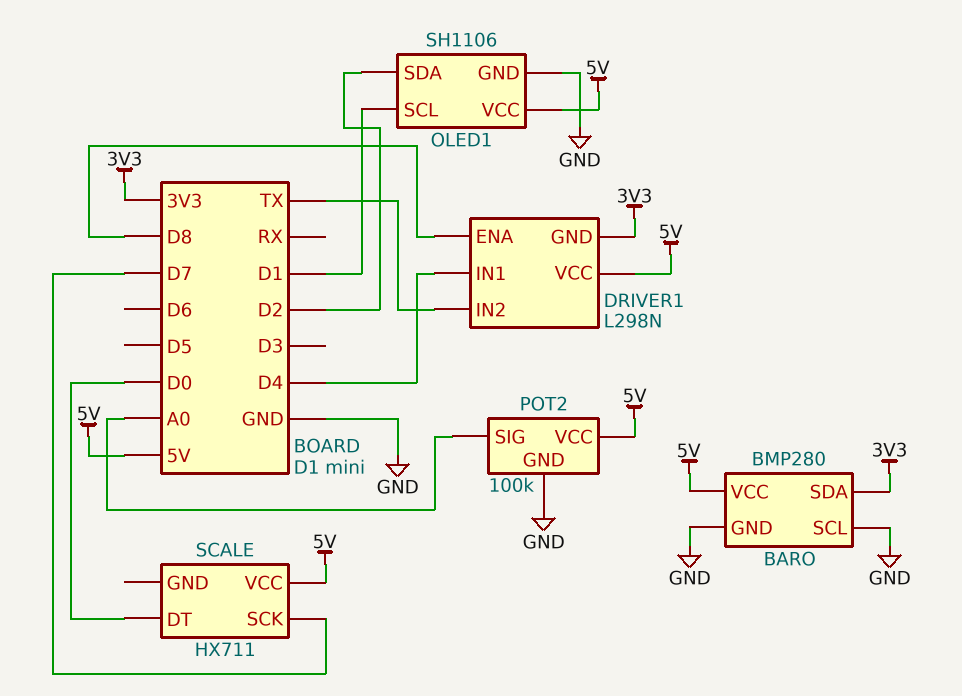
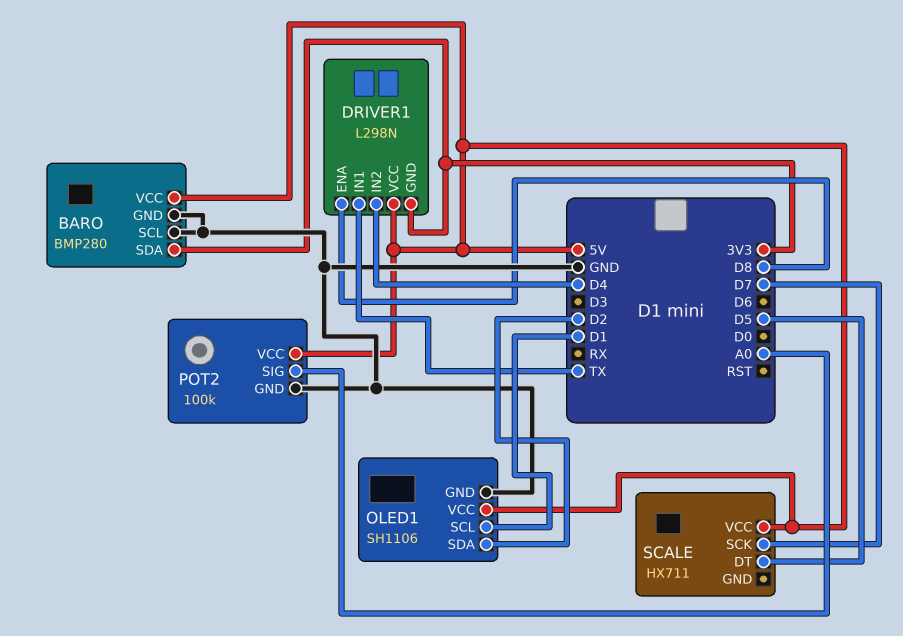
DRIVER1 pin IN1: D4 -> TX
DRIVER1 pin IN2: TX -> D4
SCALE pin DT: D0 -> D5

